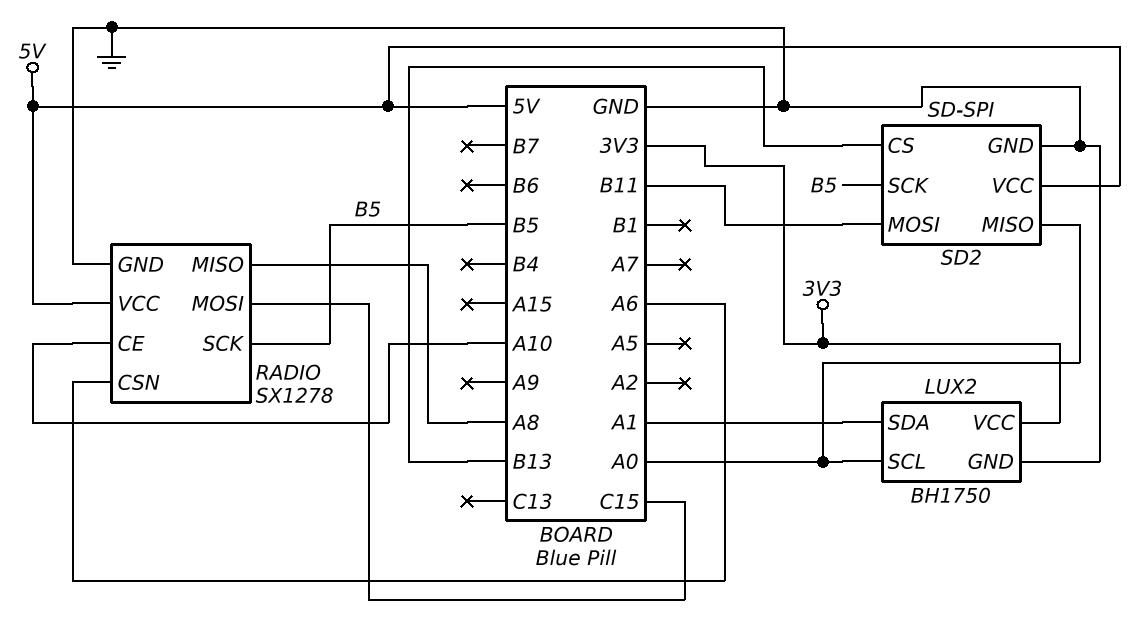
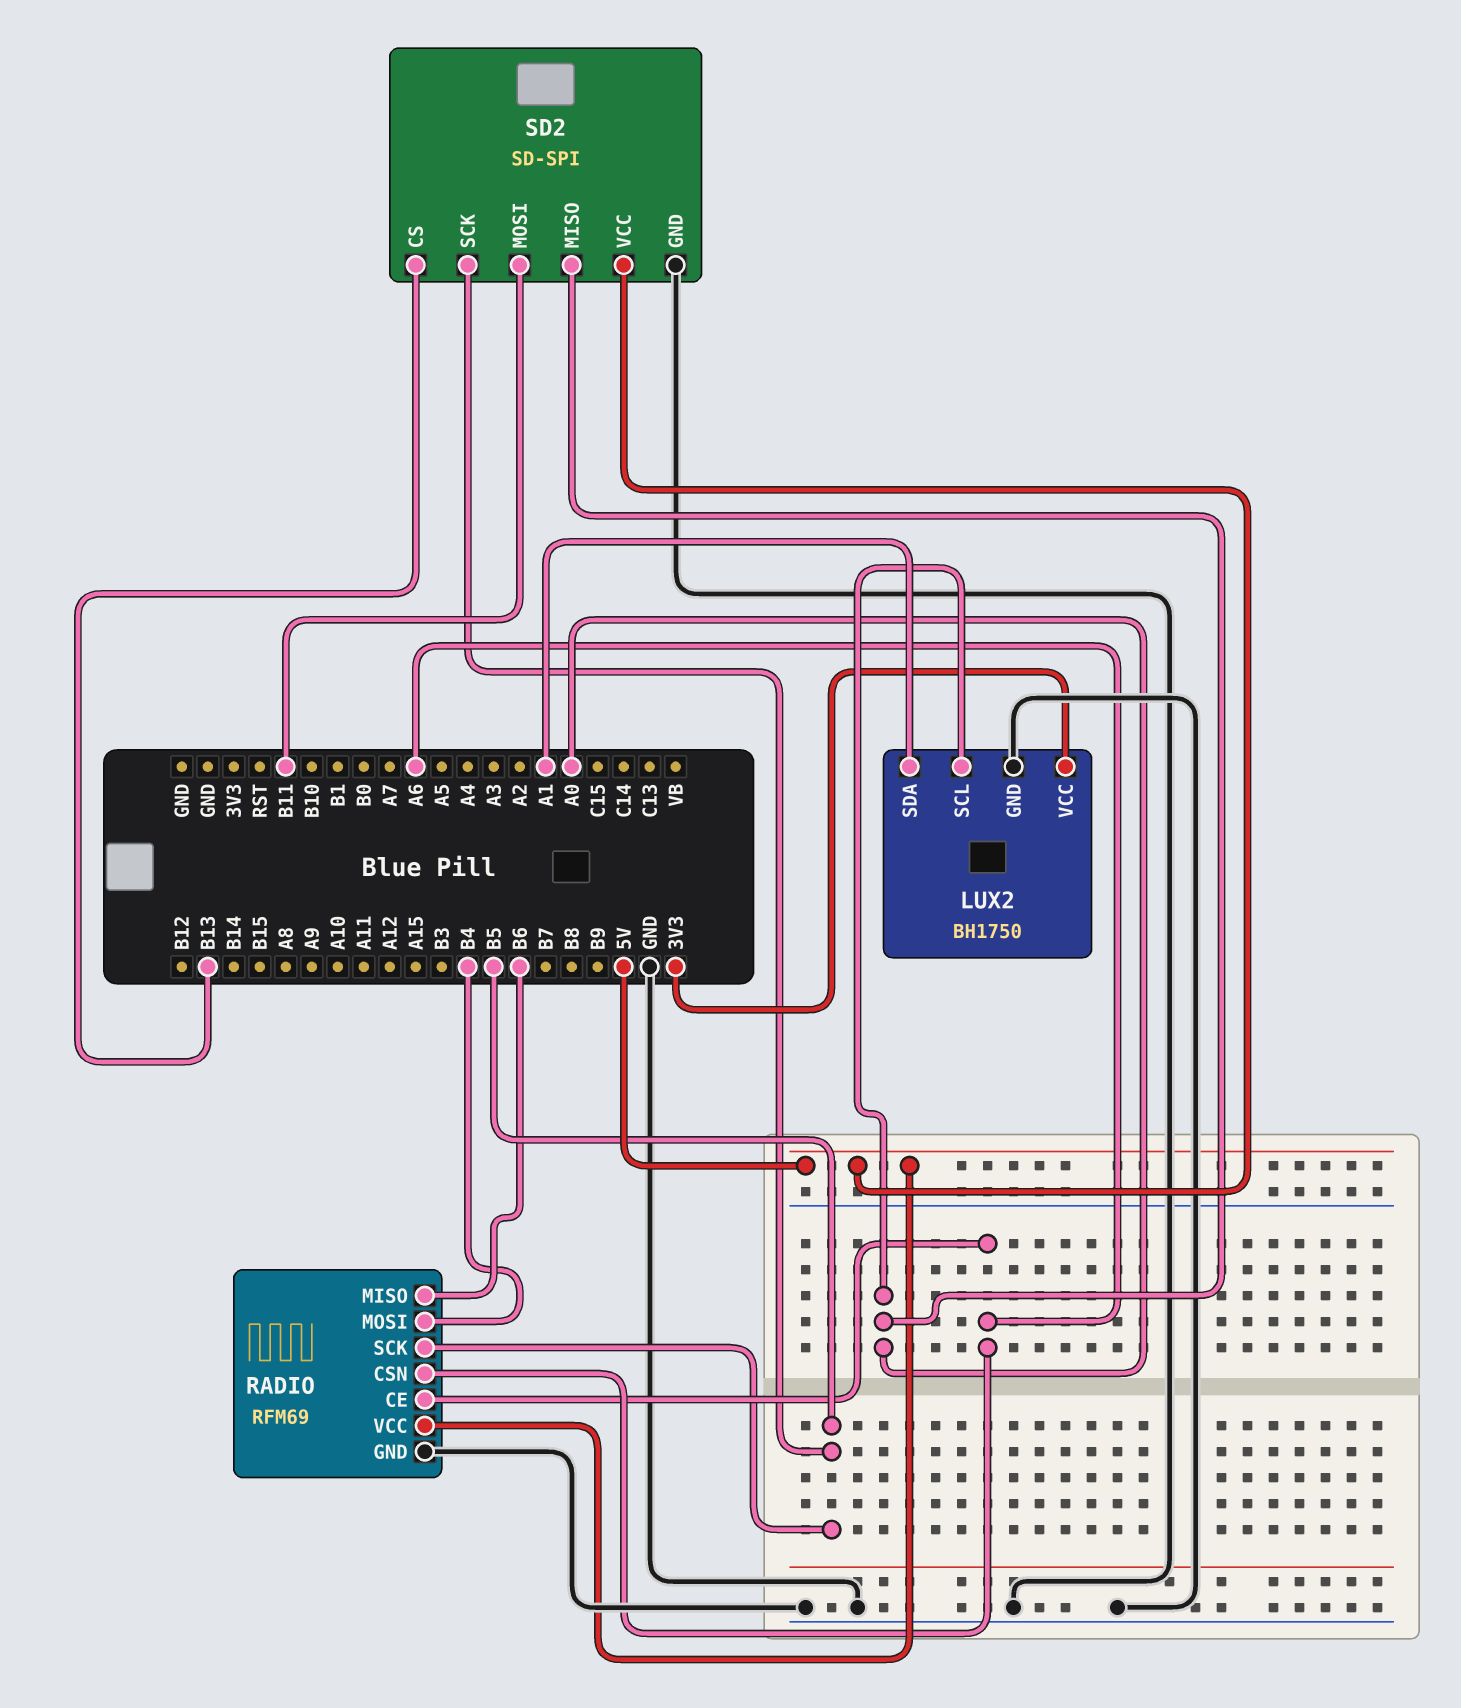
RADIO: SX1278 -> RFM69
RADIO pin CE: A10 -> A6
RADIO pin MISO: A8 -> B6
RADIO pin MOSI: C15 -> B4

